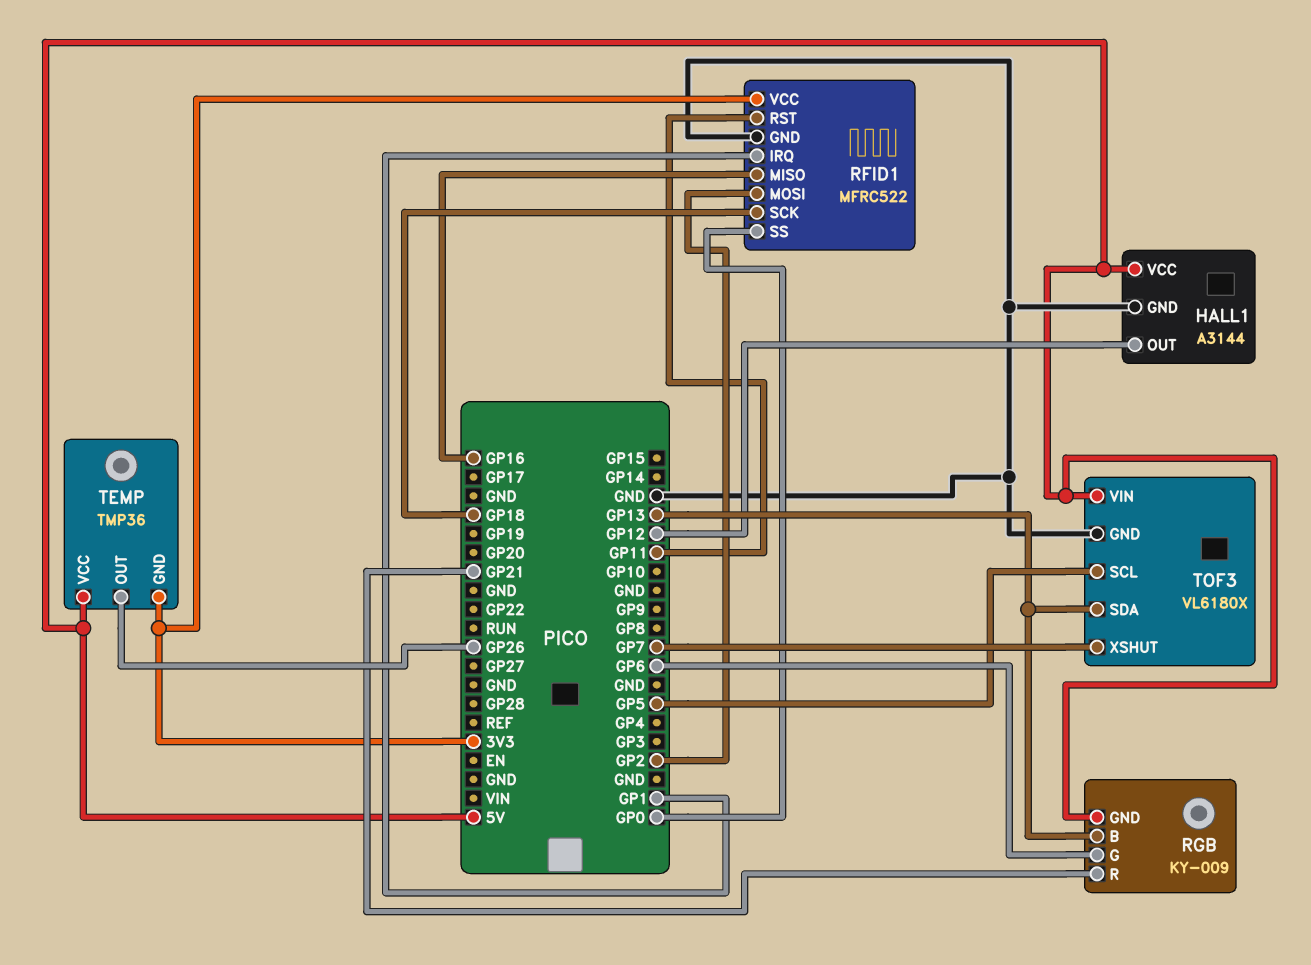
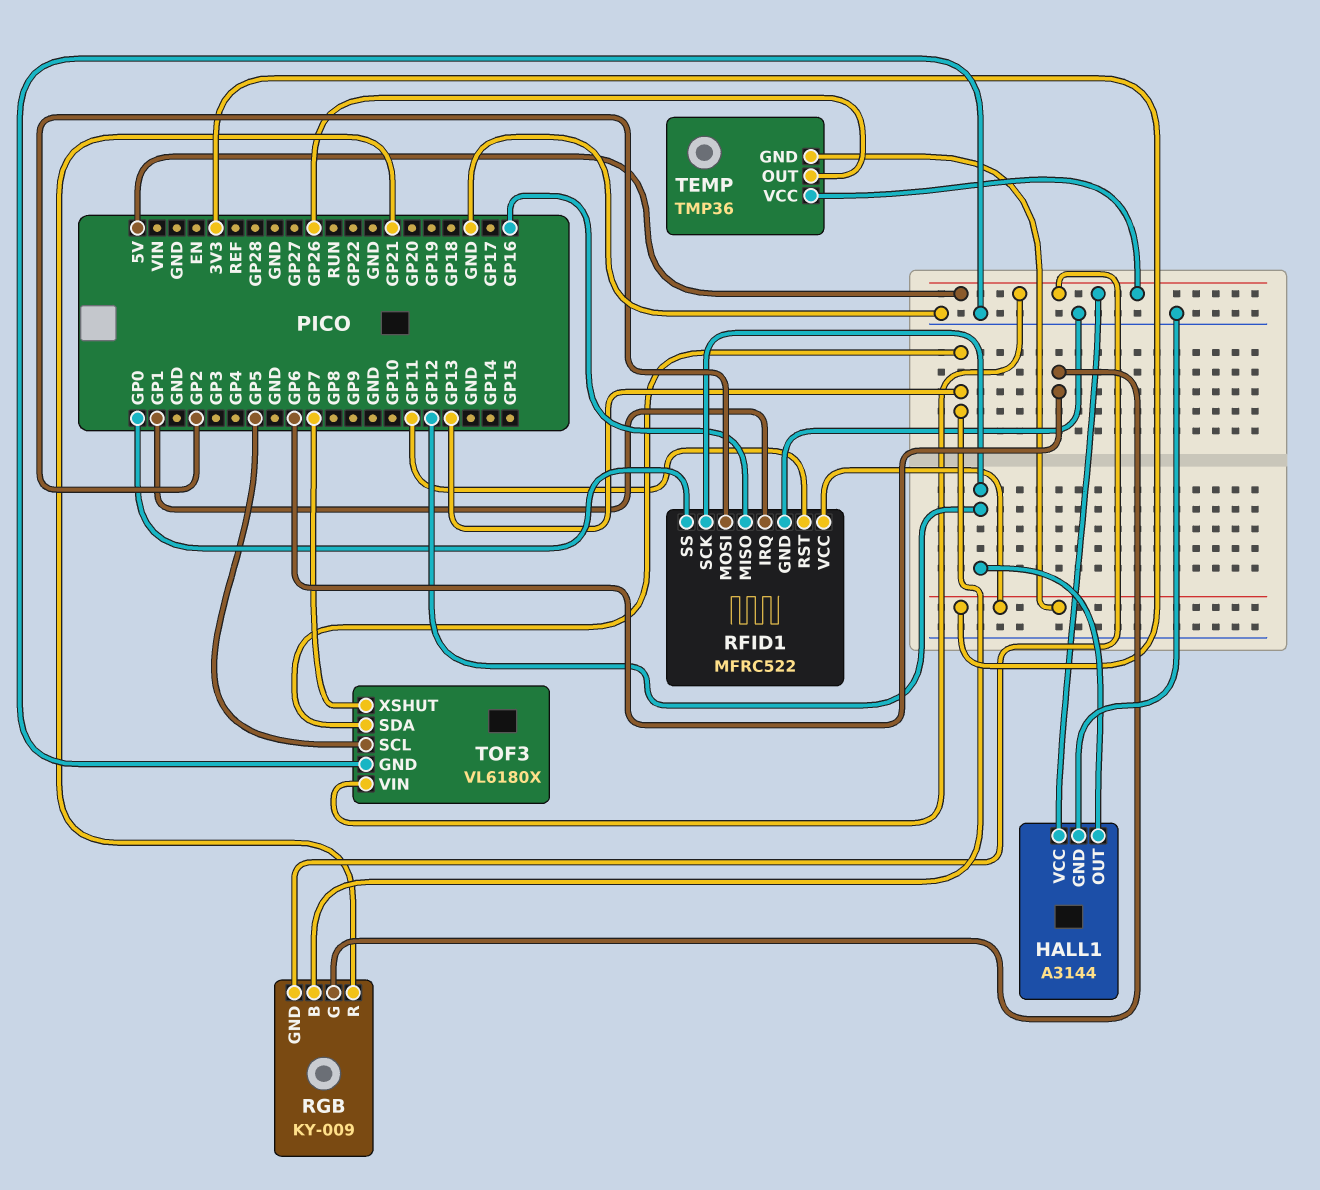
RFID1 pin SCK: GP18 -> GP12

